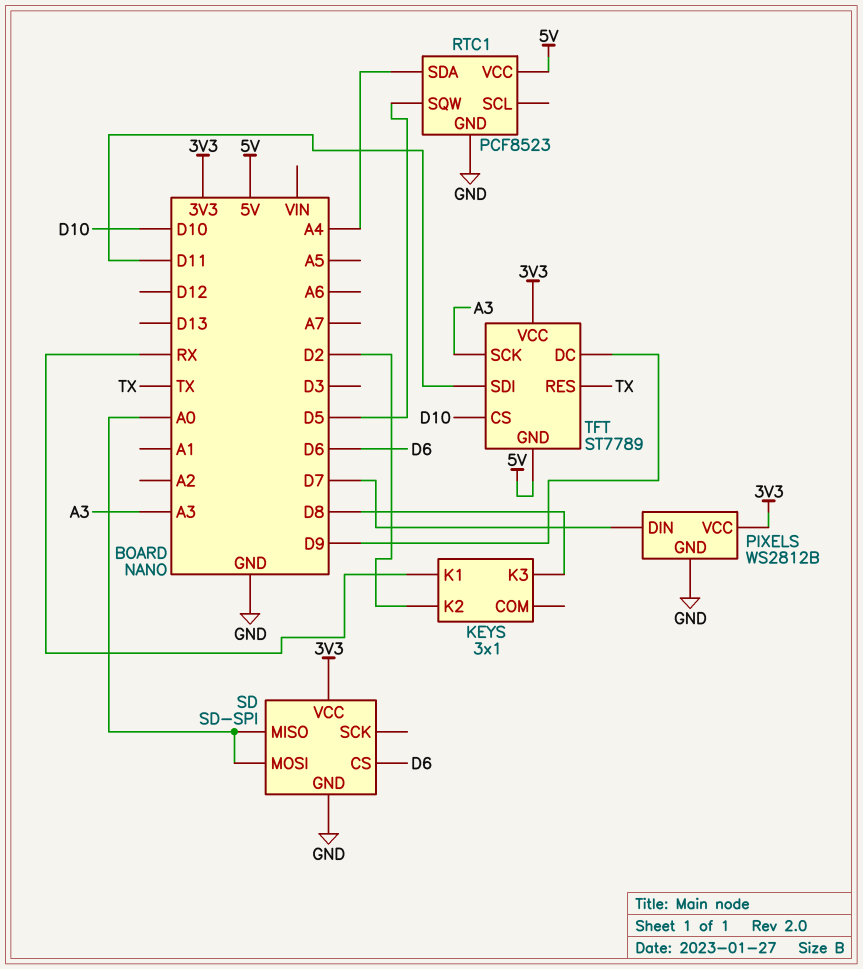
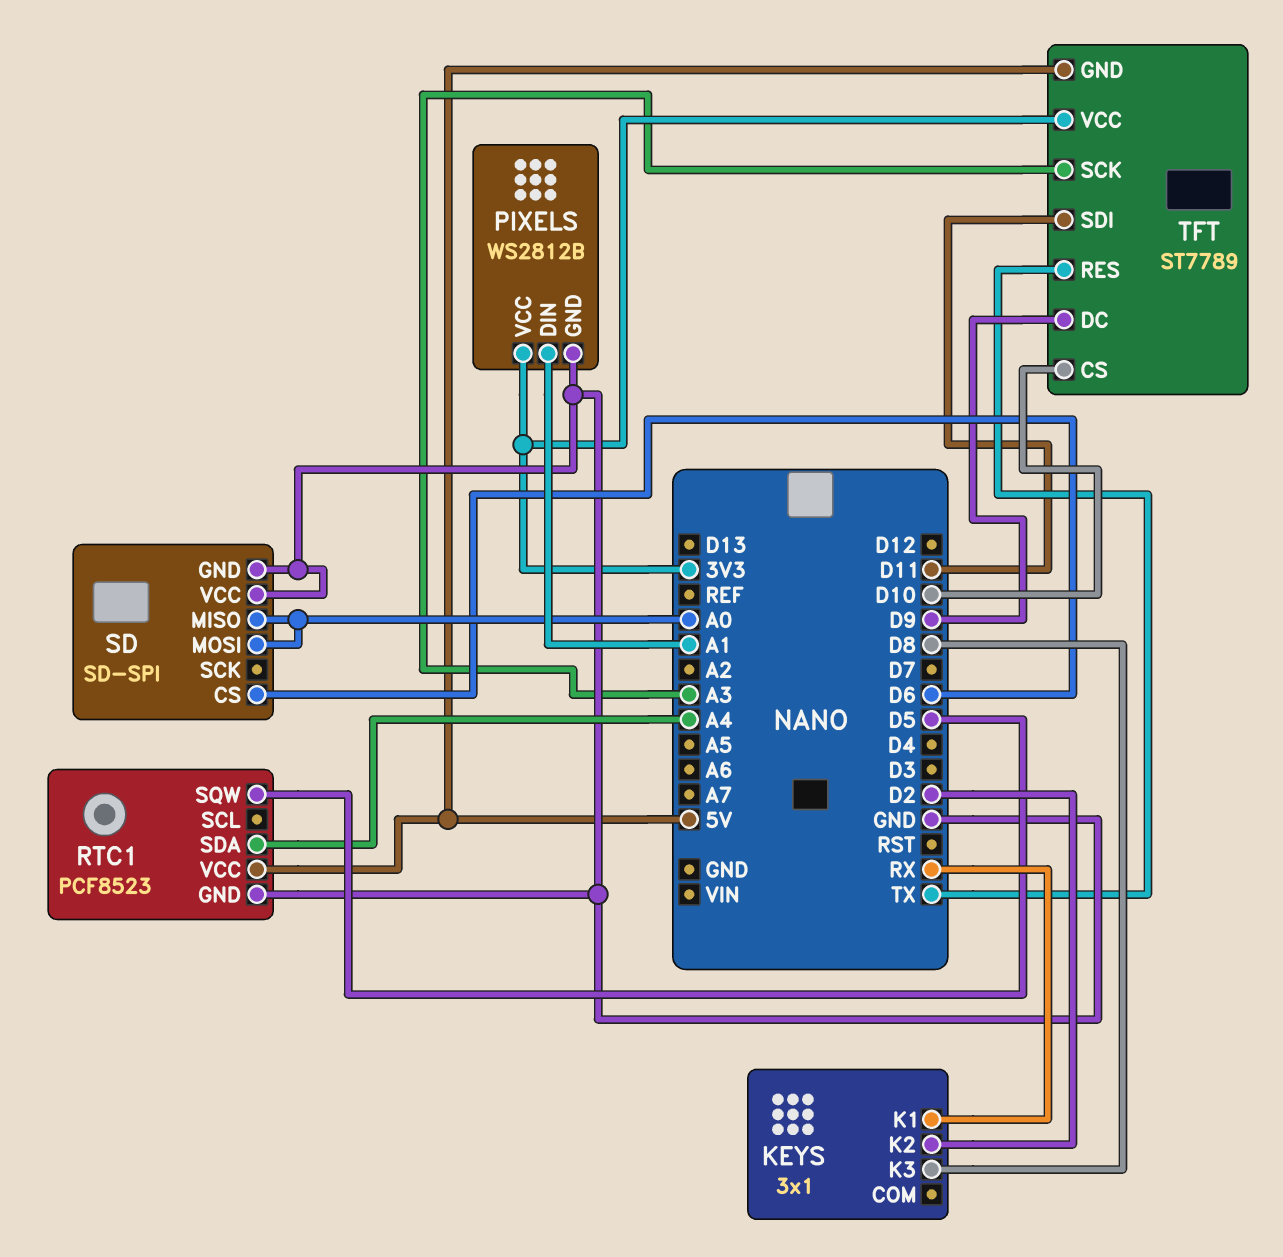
PIXELS pin DIN: D7 -> A1
SD pin VCC: 3V3 -> GND

